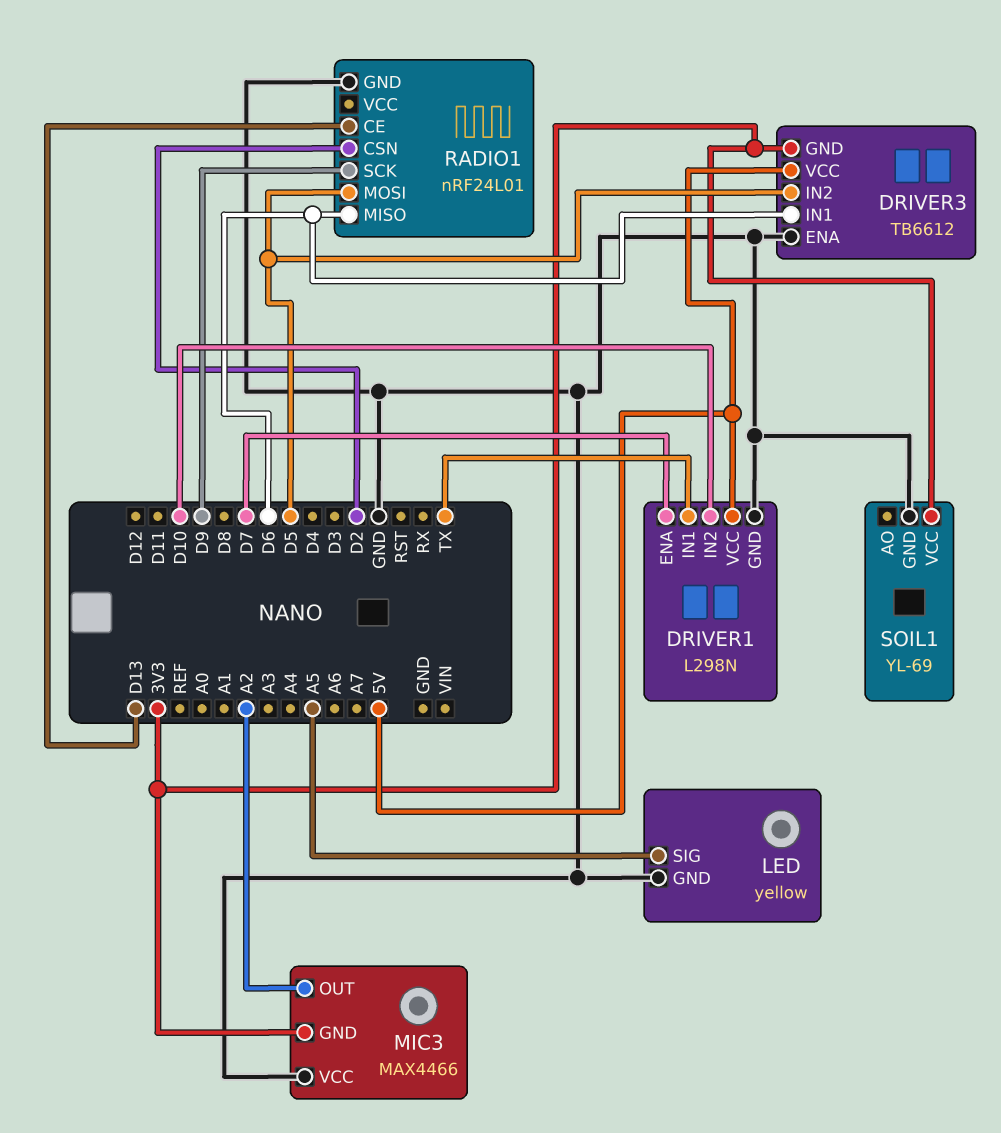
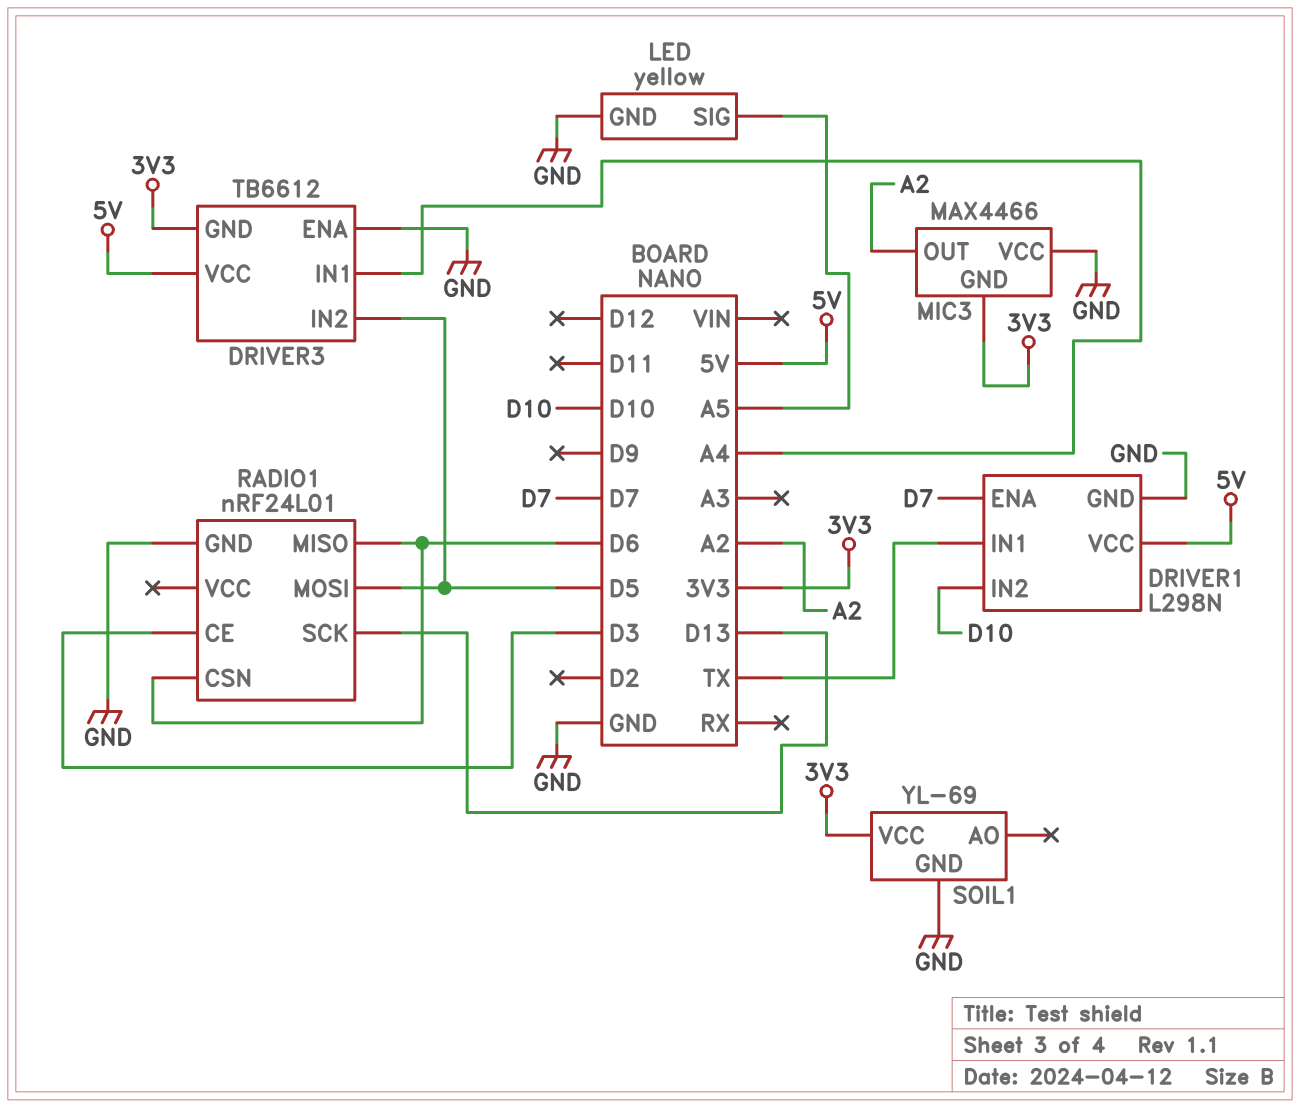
DRIVER3 pin IN1: D6 -> A4
RADIO1 pin CE: D13 -> D3
RADIO1 pin CSN: D2 -> D6
RADIO1 pin SCK: D9 -> D13

